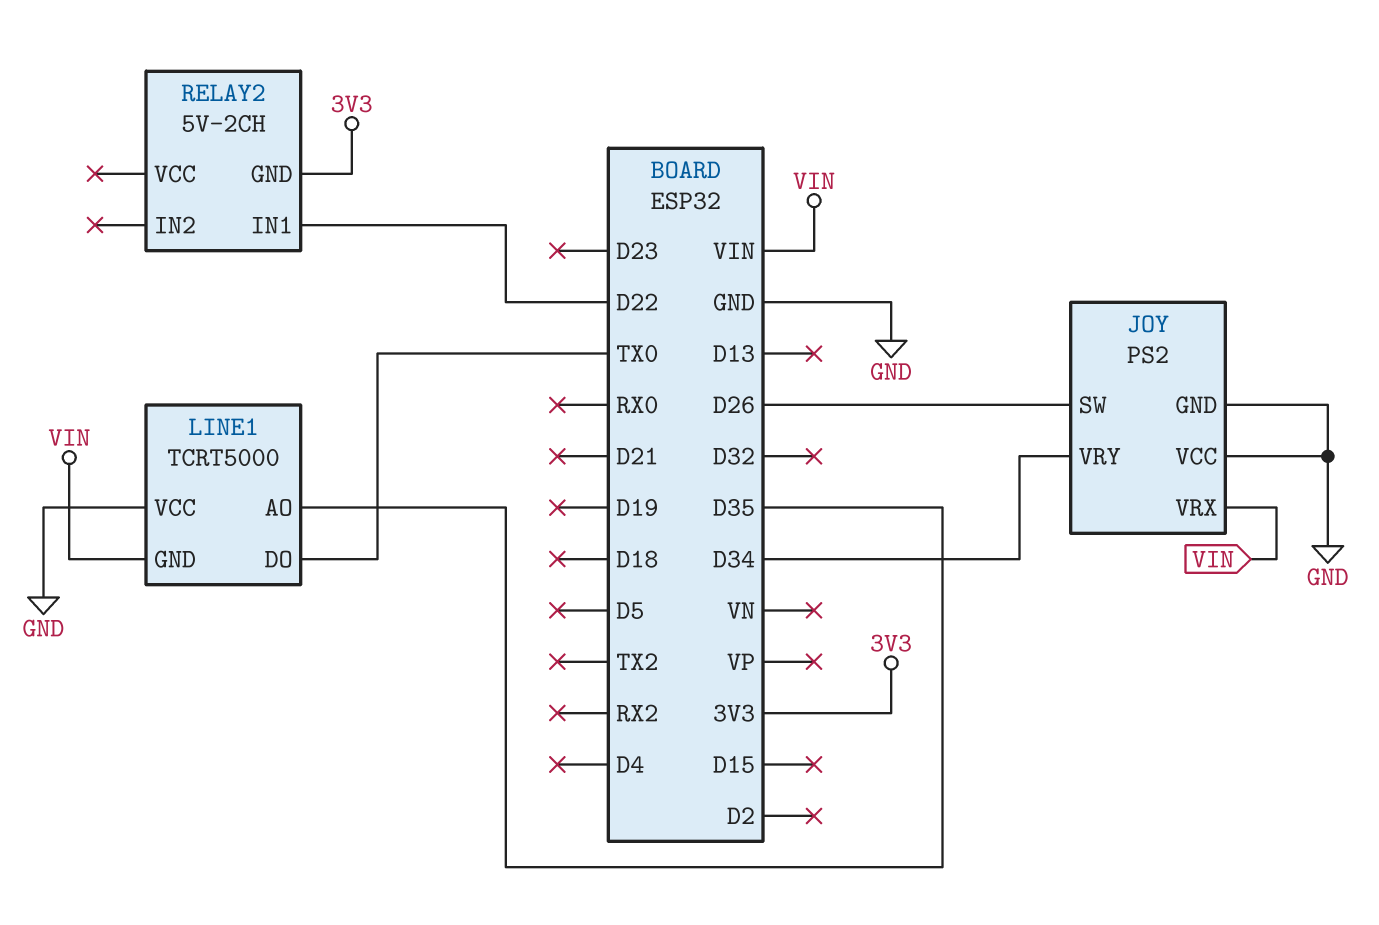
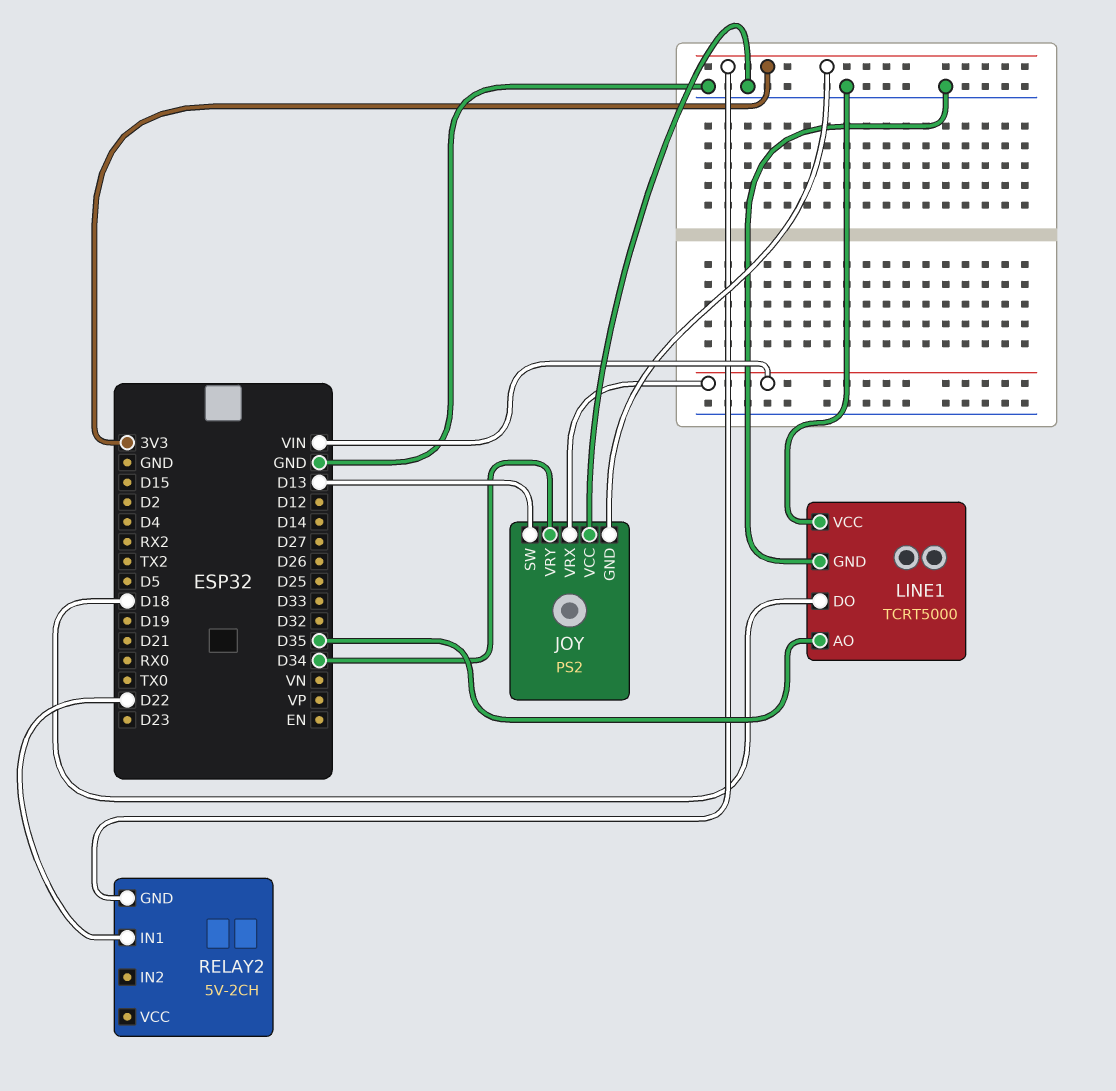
JOY pin GND: GND -> 3V3
JOY pin SW: D26 -> D13
LINE1 pin DO: TX0 -> D18
LINE1 pin GND: VIN -> GND

